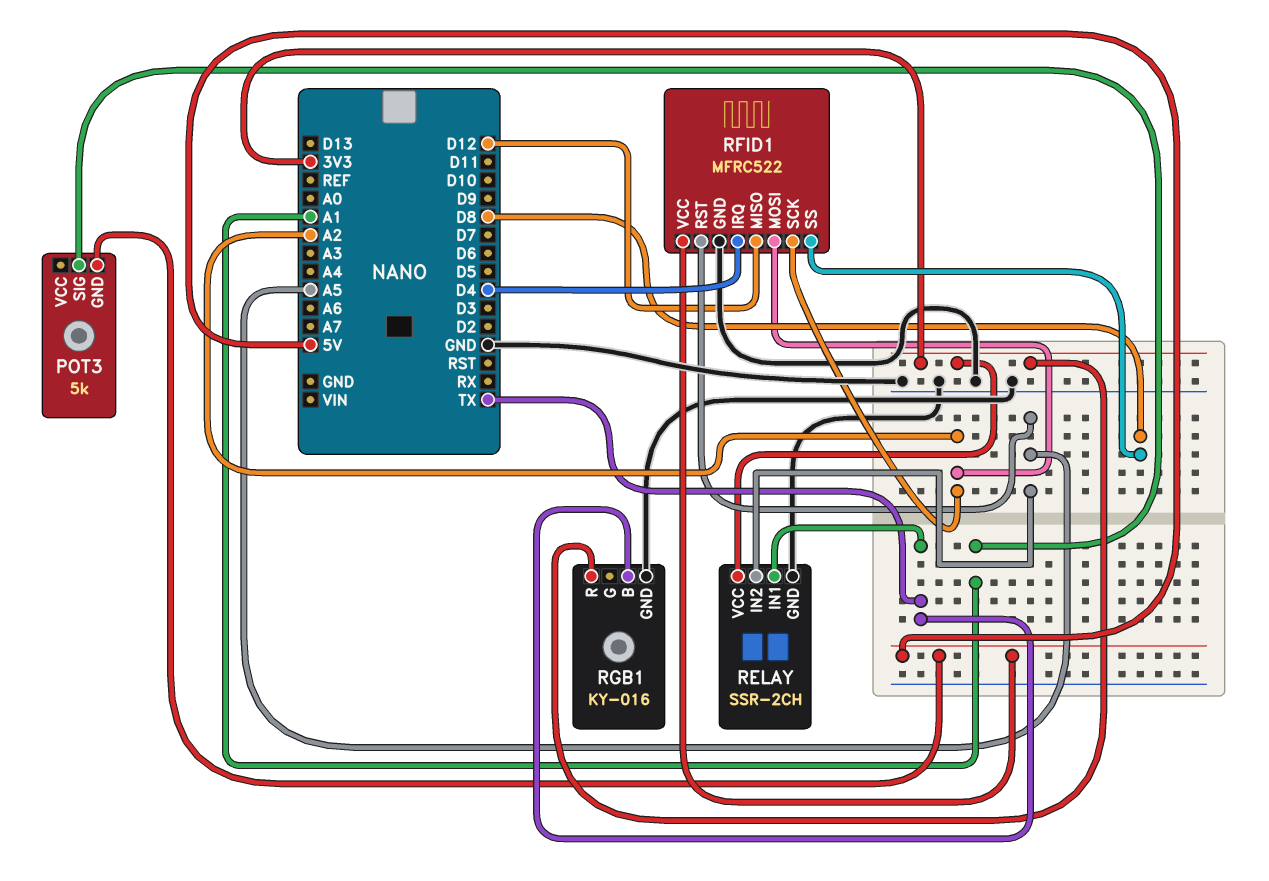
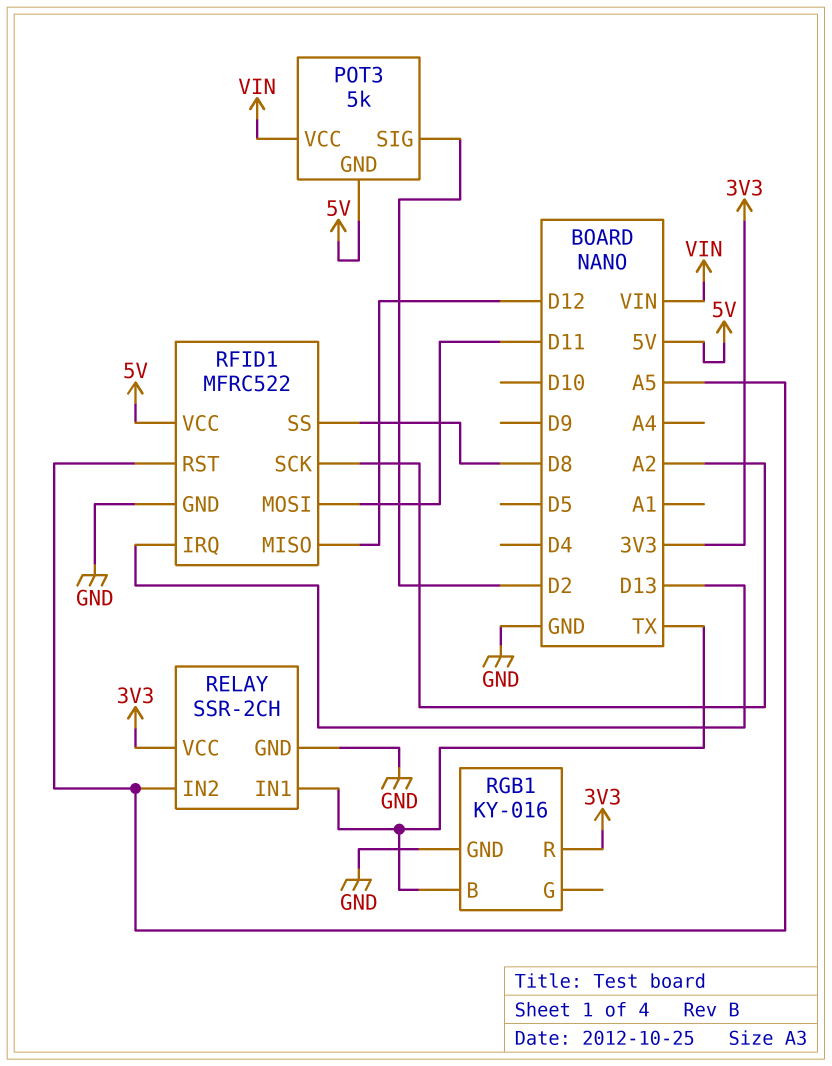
POT3 pin SIG: A1 -> D2
POT3 pin VCC: none -> VIN
RFID1 pin IRQ: D4 -> D13
RFID1 pin MOSI: A2 -> D11

